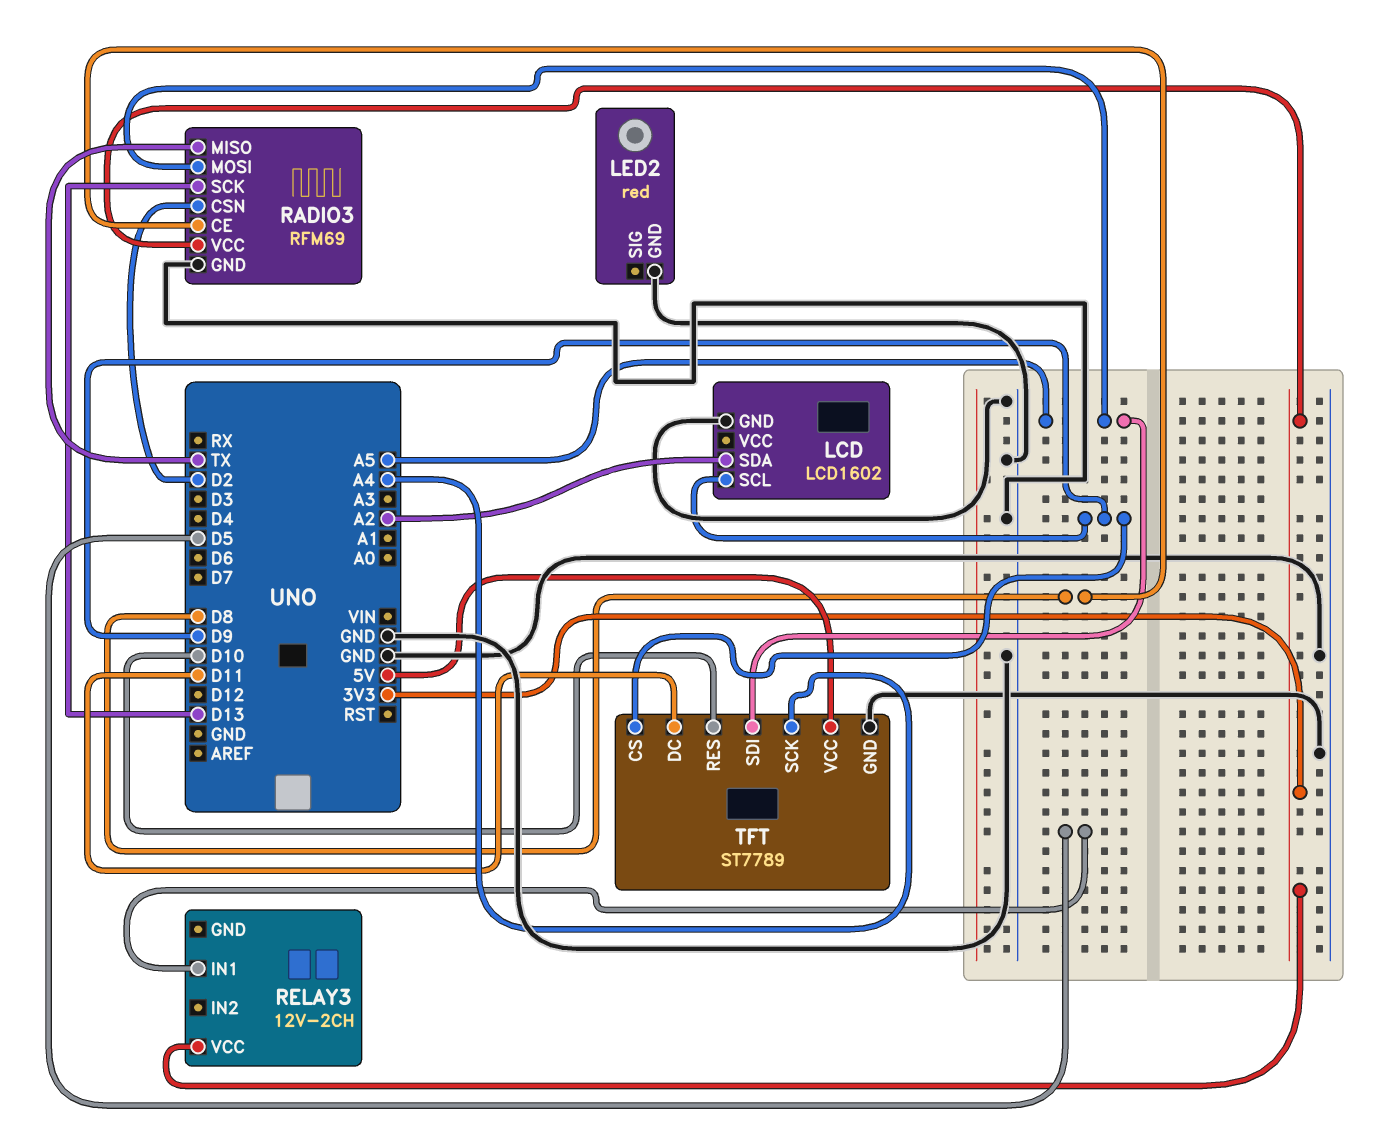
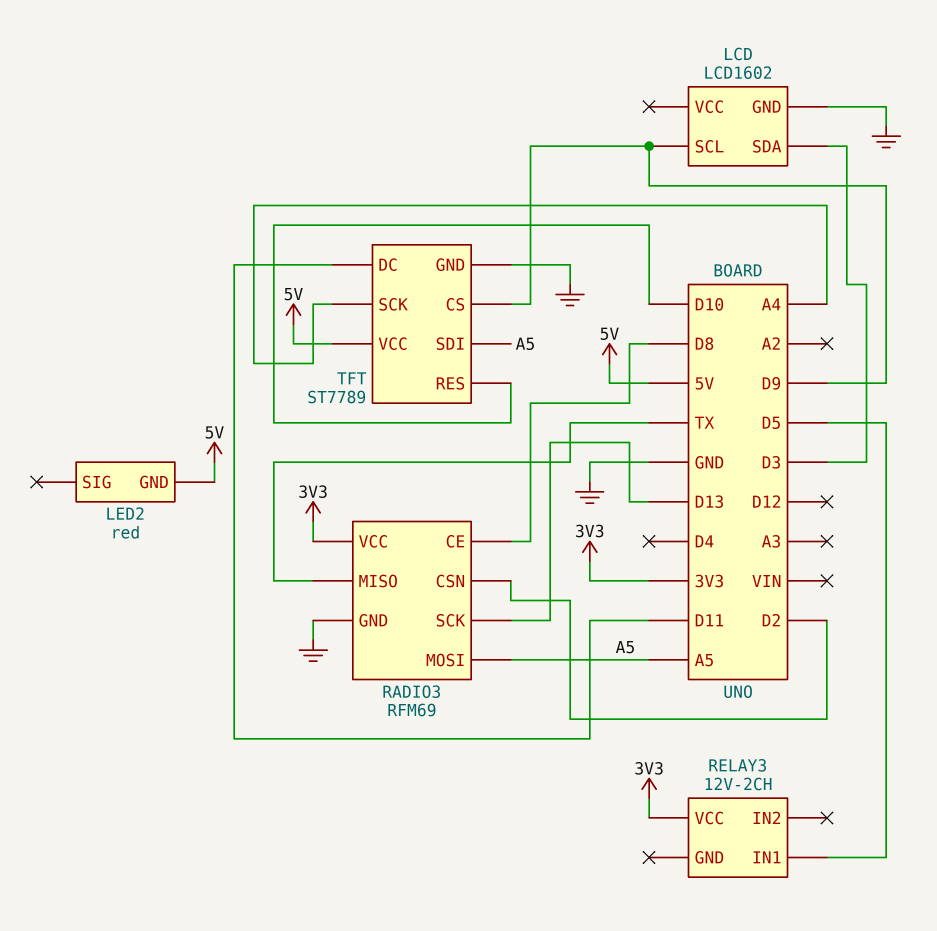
LCD pin SDA: A2 -> D3
LED2 pin GND: GND -> 5V

